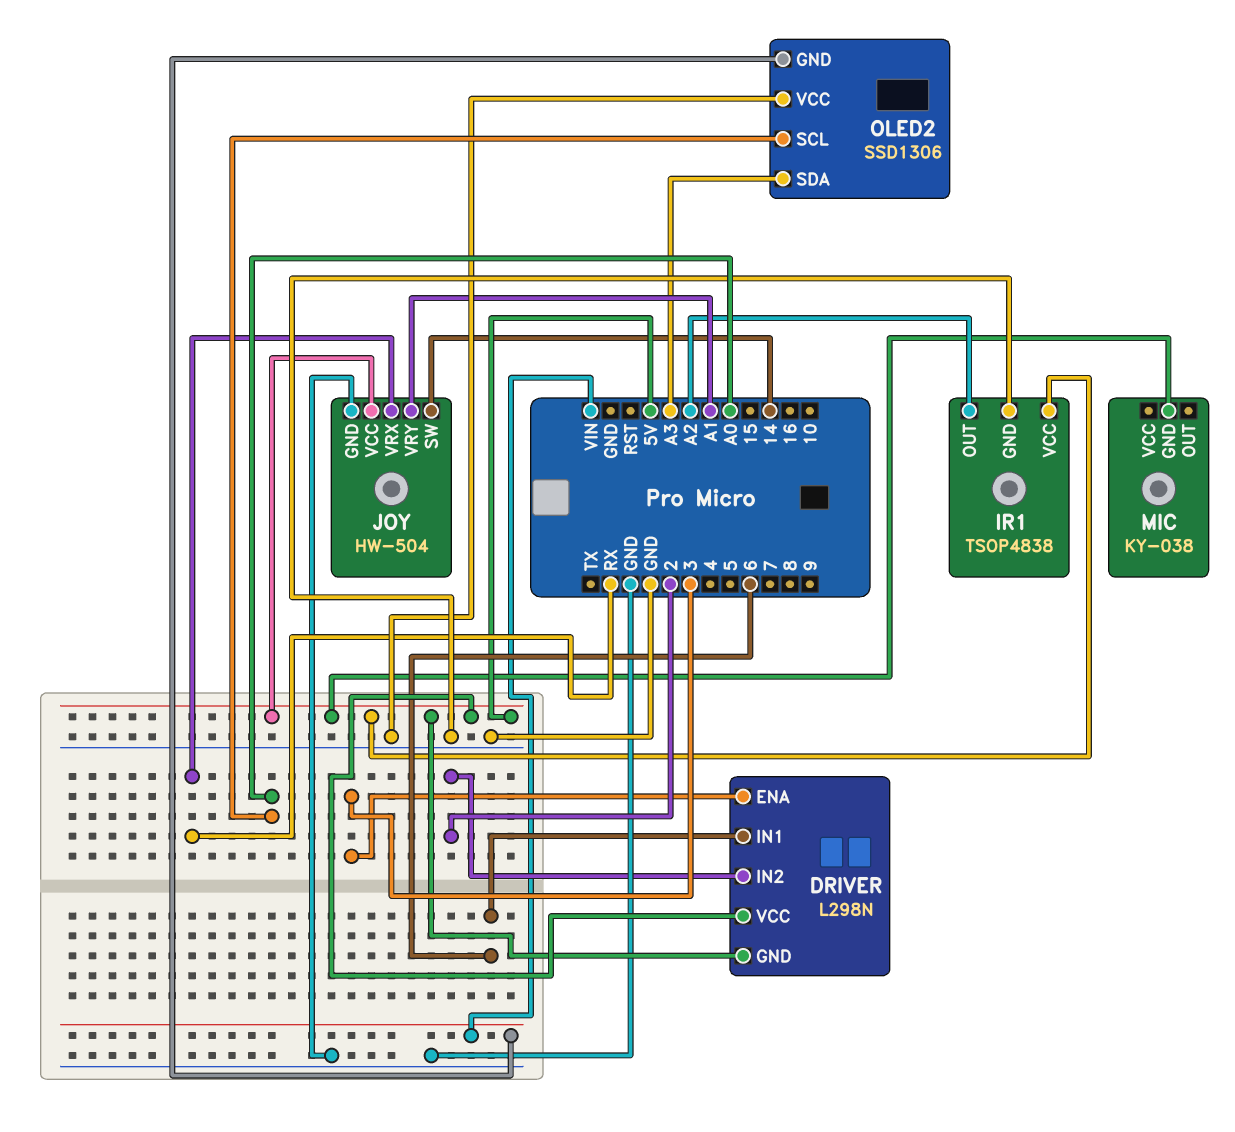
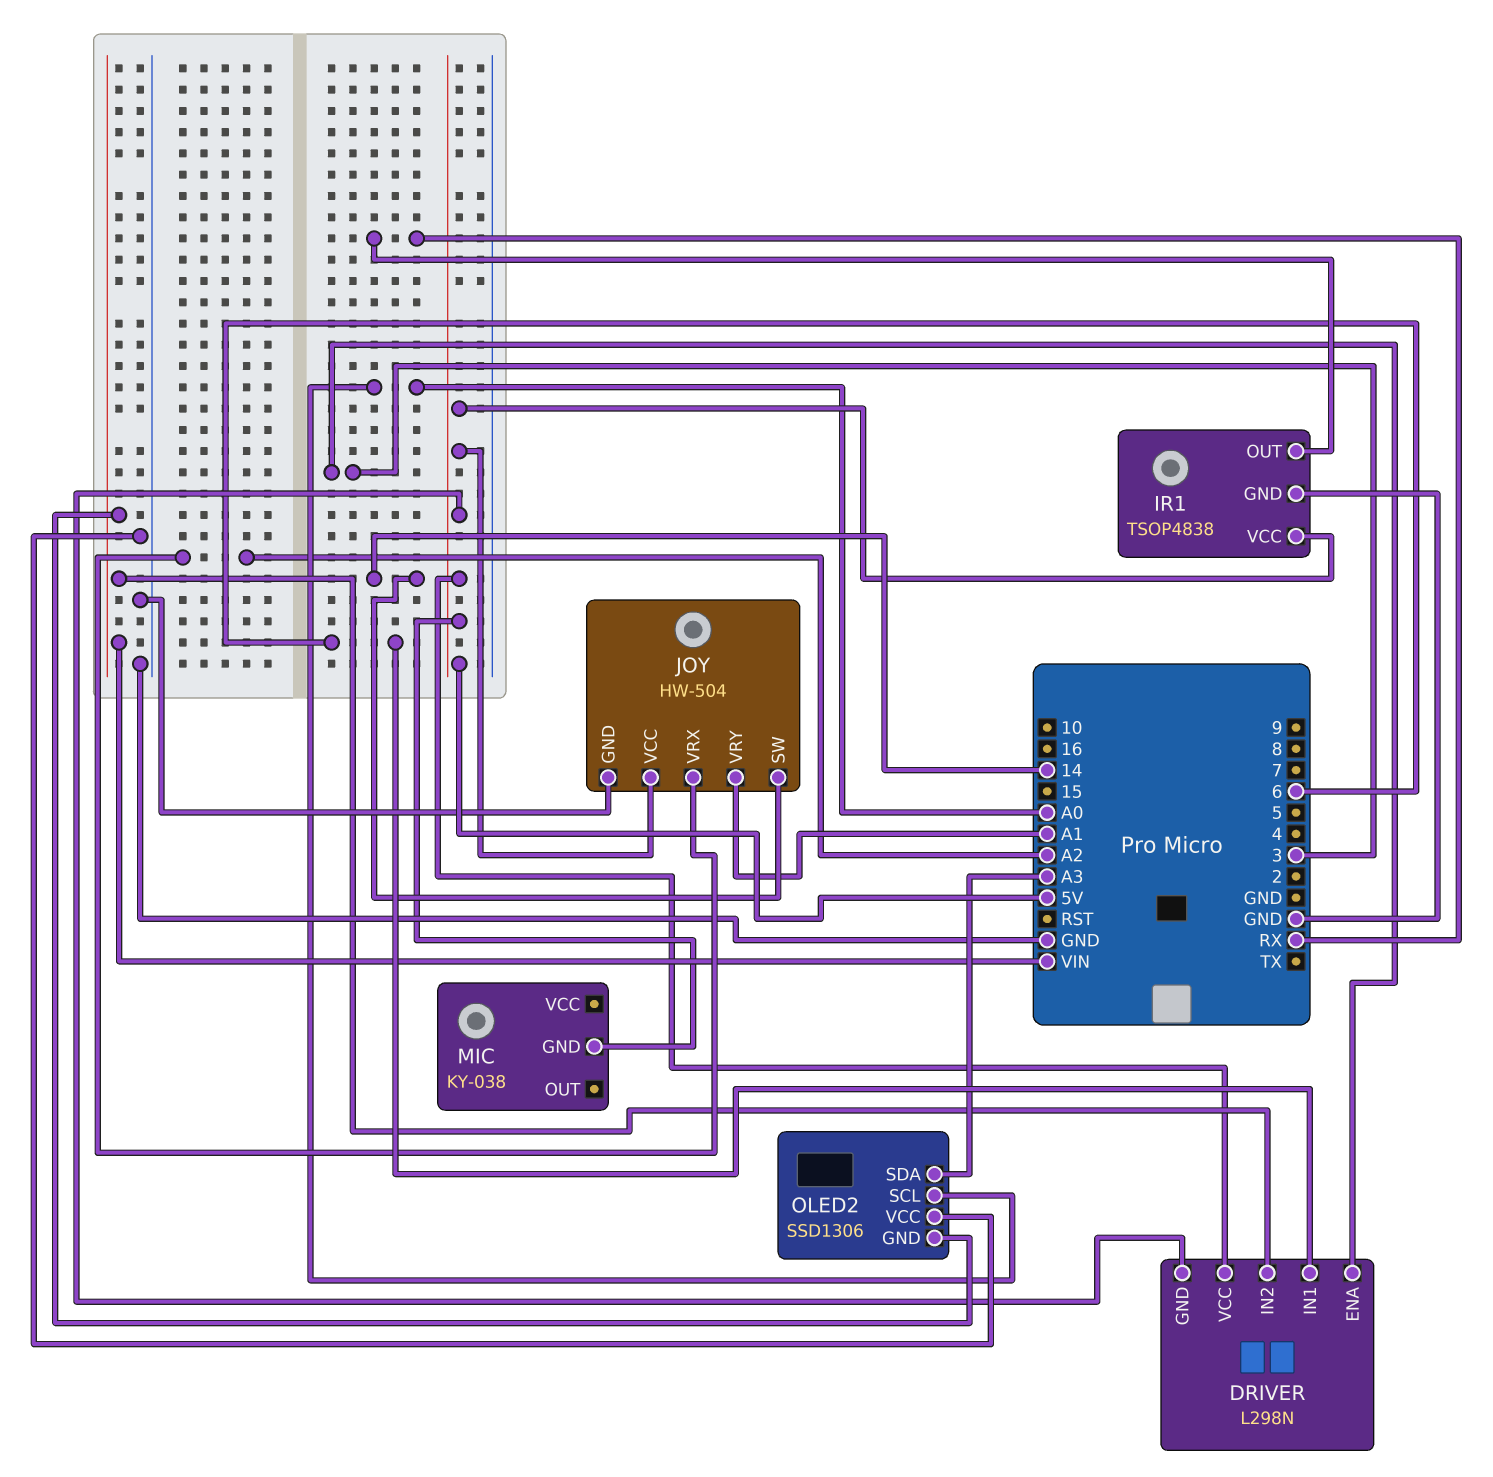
DRIVER pin IN2: 2 -> VIN
IR1 pin OUT: A2 -> RX
JOY pin VRX: RX -> A2

